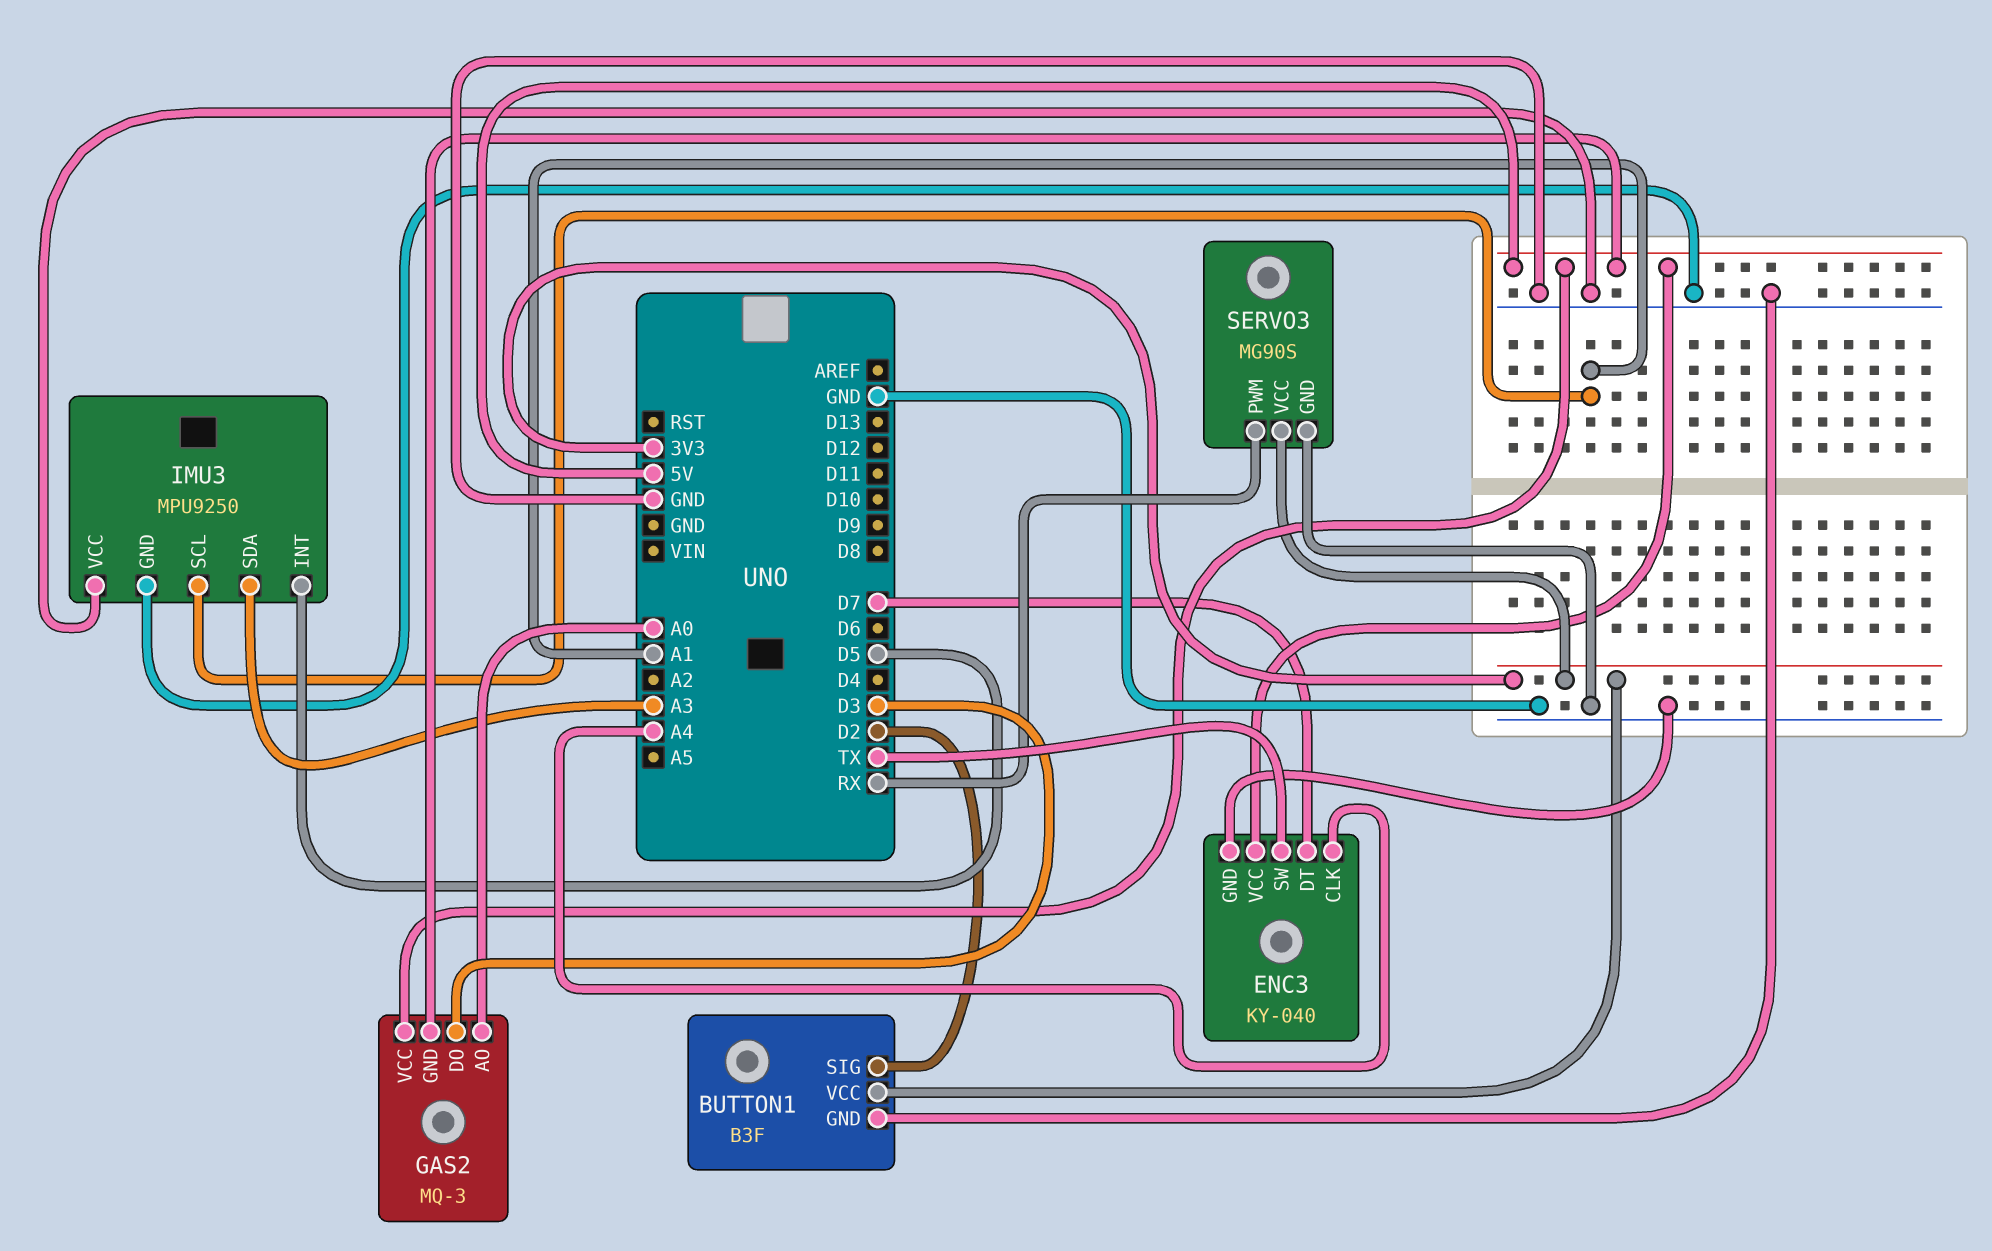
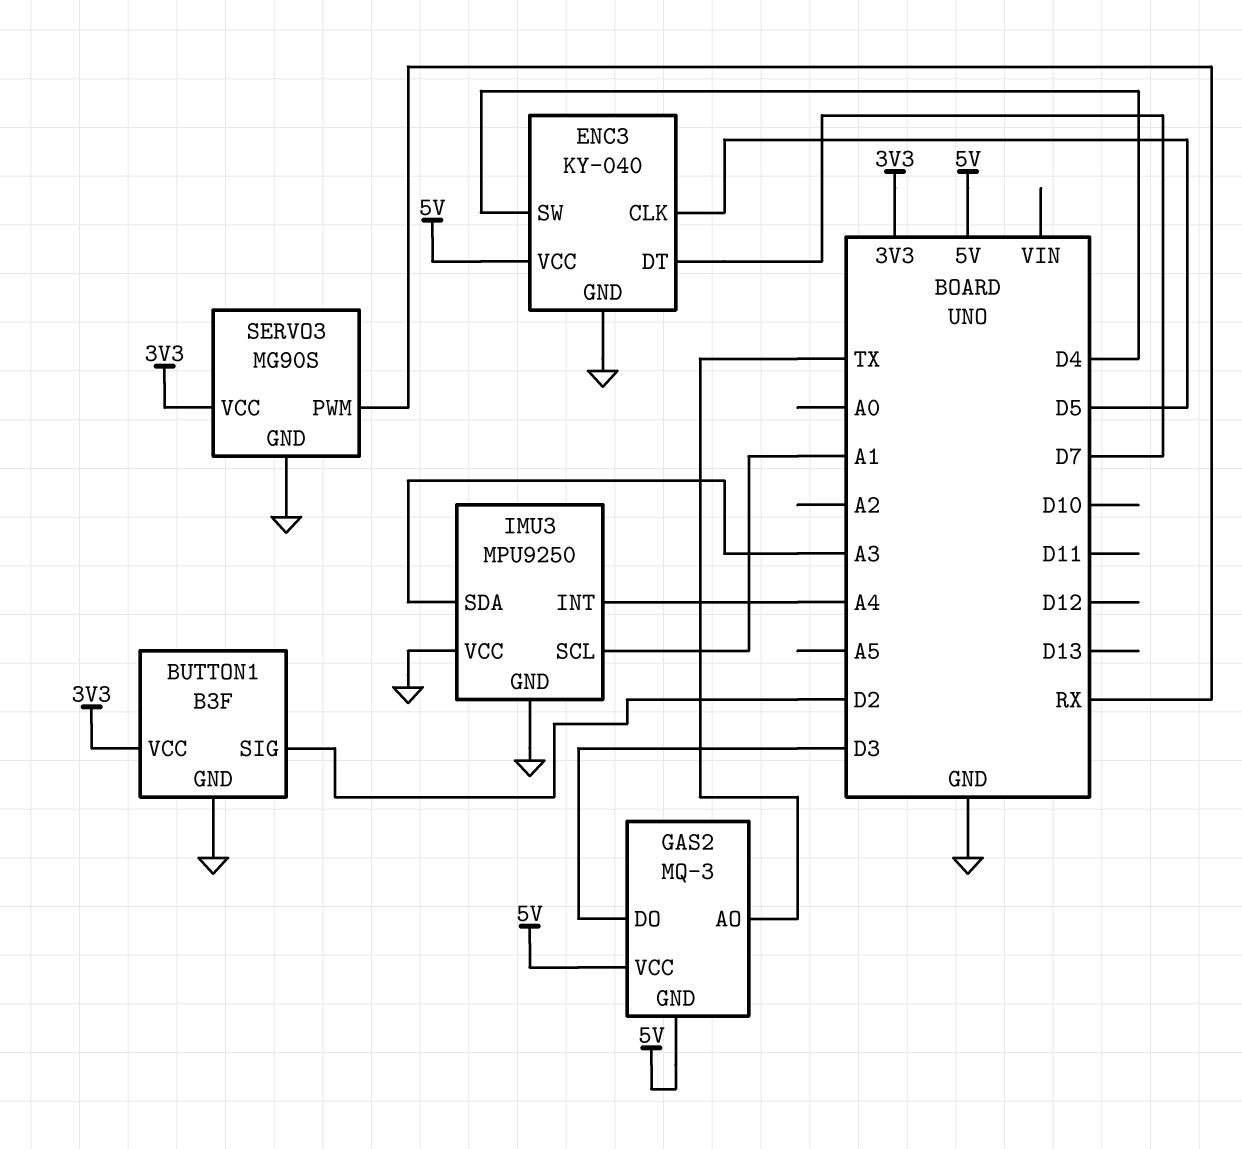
ENC3 pin CLK: A4 -> D5
ENC3 pin SW: TX -> D4
GAS2 pin AO: A0 -> TX
IMU3 pin INT: D5 -> A4

